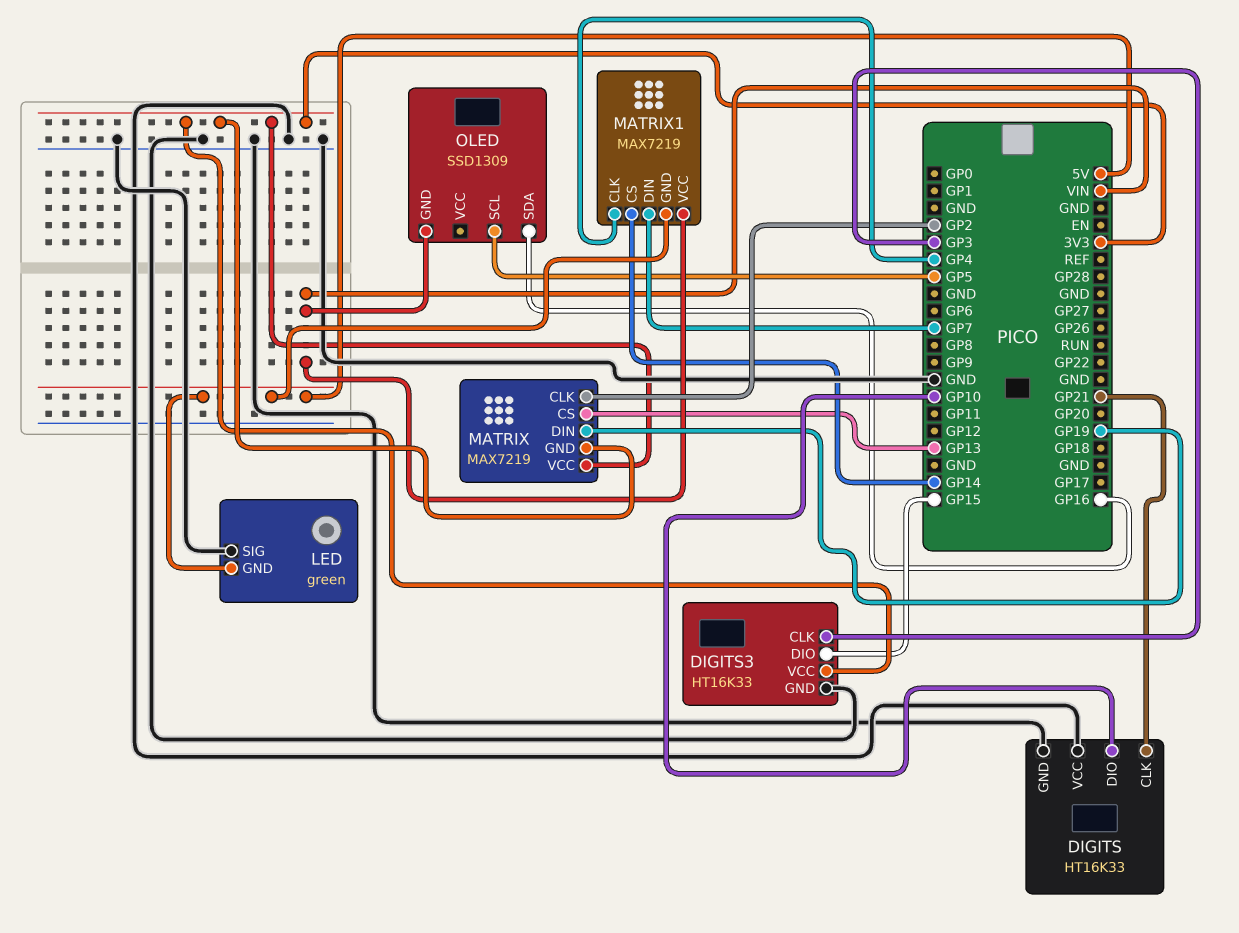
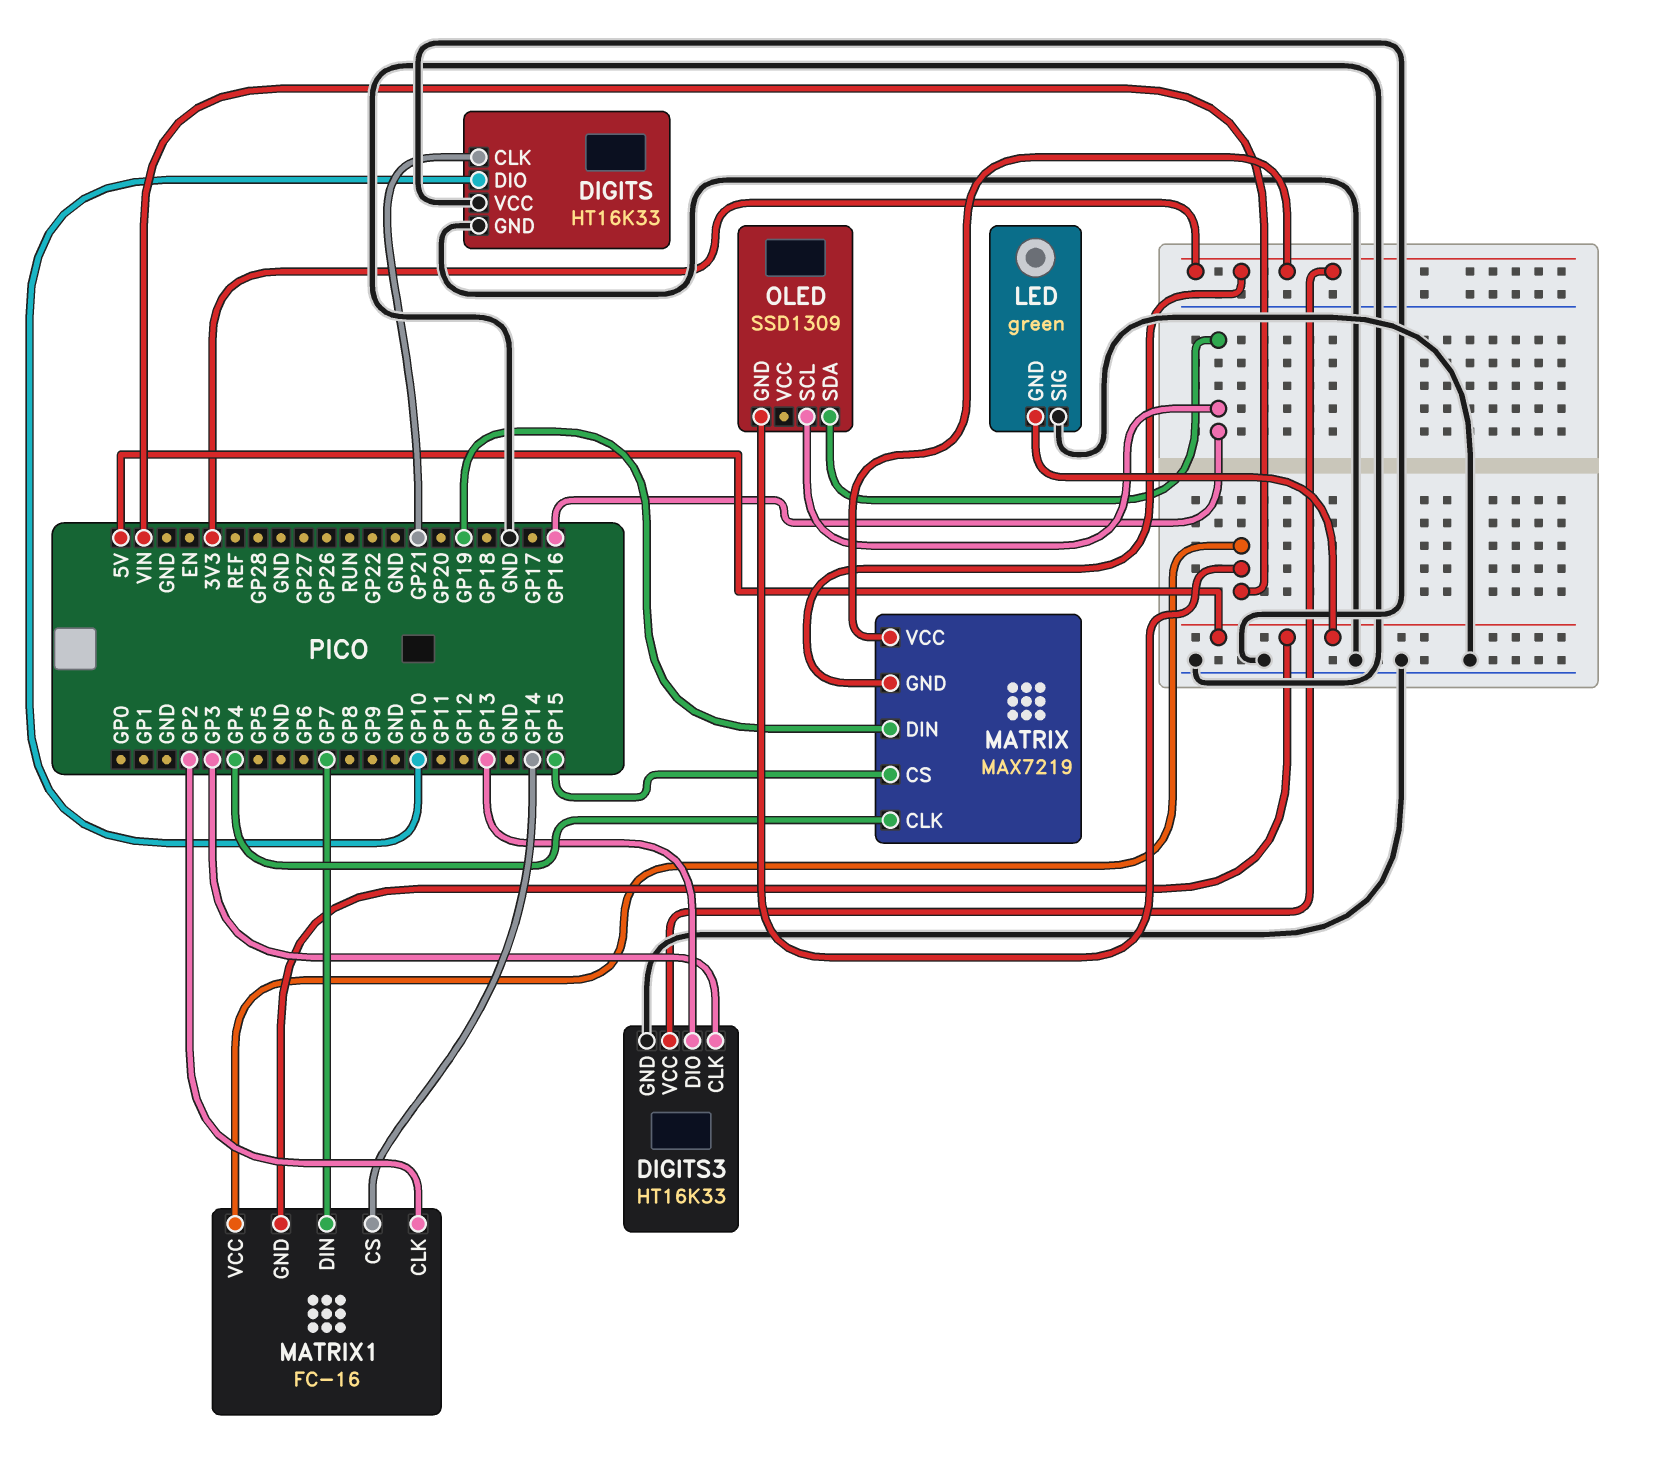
DIGITS3 pin DIO: GP15 -> GP13
MATRIX pin CLK: GP2 -> GP4
MATRIX pin CS: GP13 -> GP15
MATRIX1: MAX7219 -> FC-16
MATRIX1 pin CLK: GP4 -> GP2
OLED pin SCL: GP5 -> GP16

